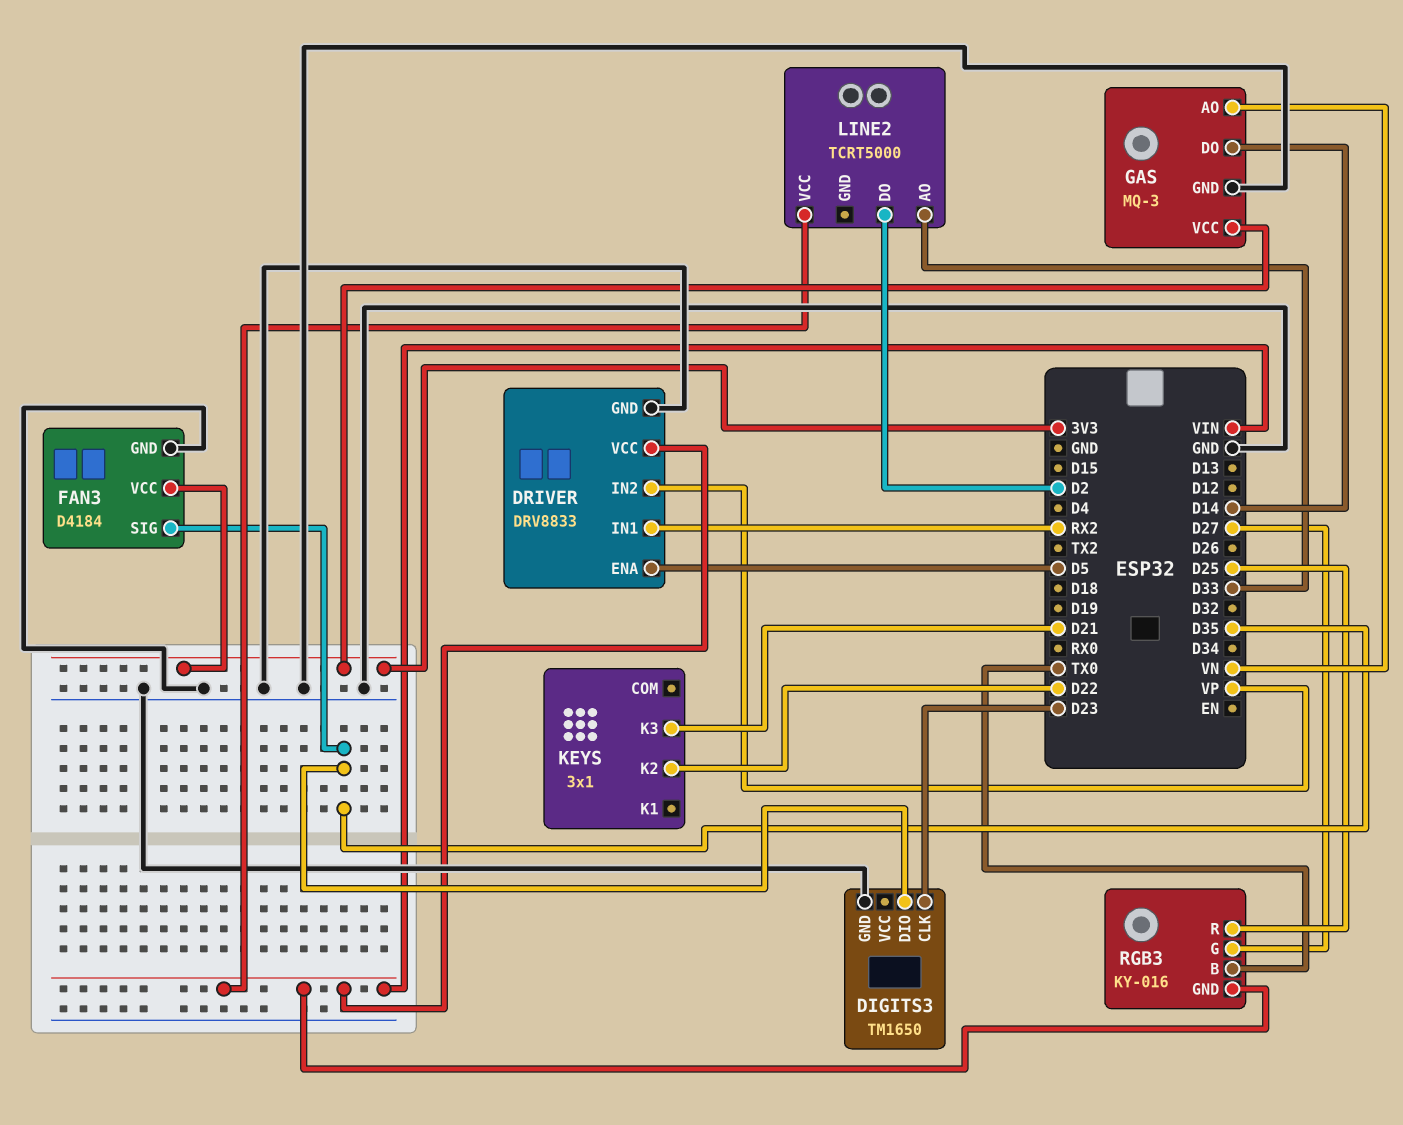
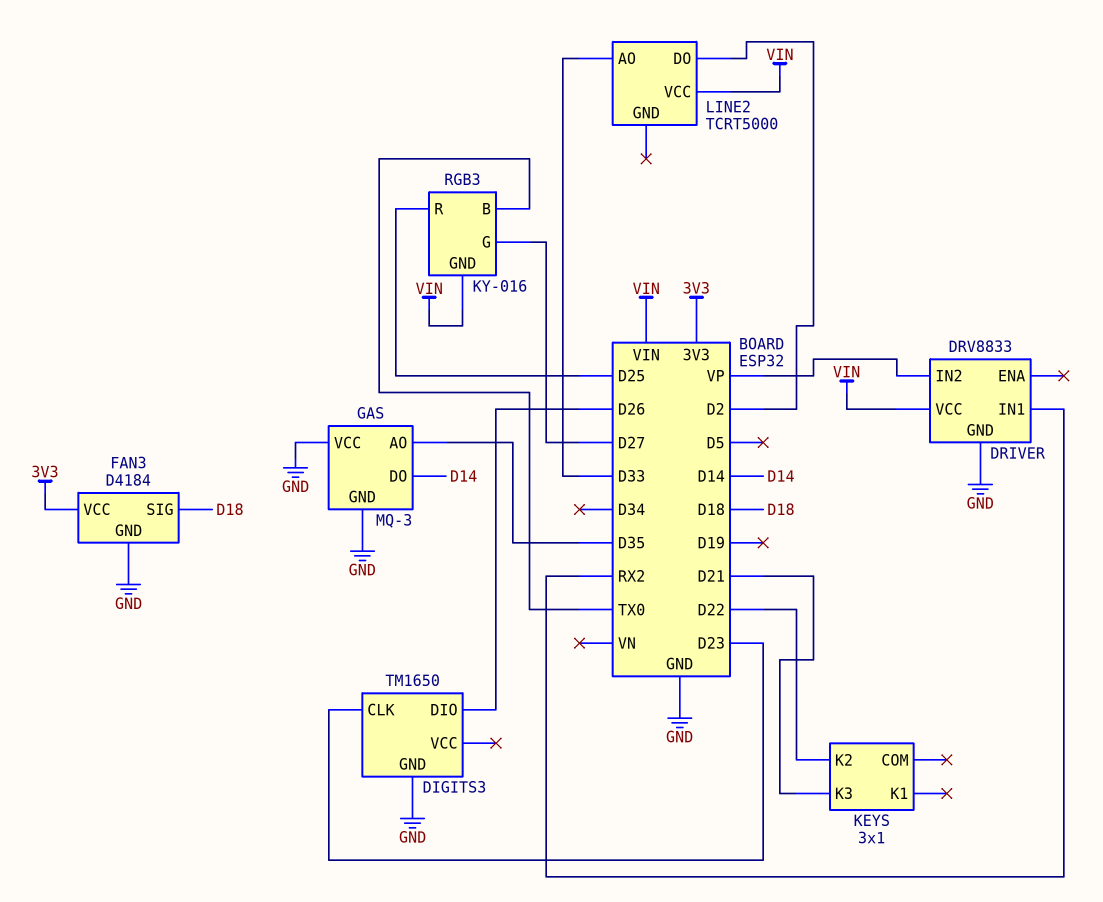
DIGITS3 pin DIO: D35 -> D26
DRIVER pin ENA: D5 -> none
FAN3 pin SIG: D35 -> D18
GAS pin AO: VN -> D35
GAS pin VCC: 3V3 -> GND

